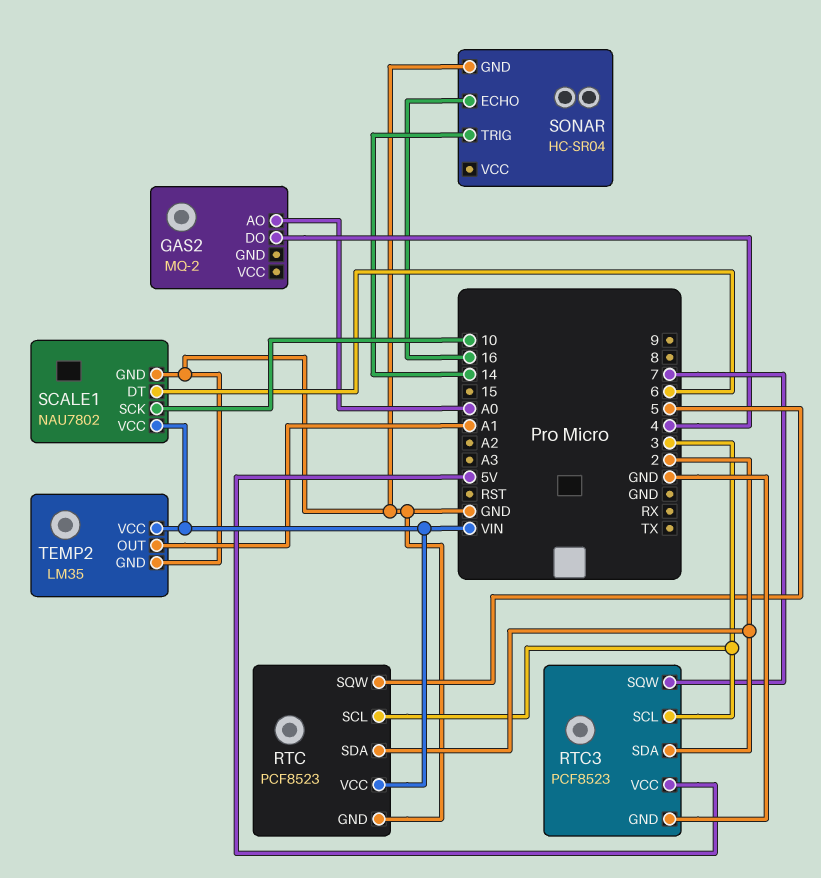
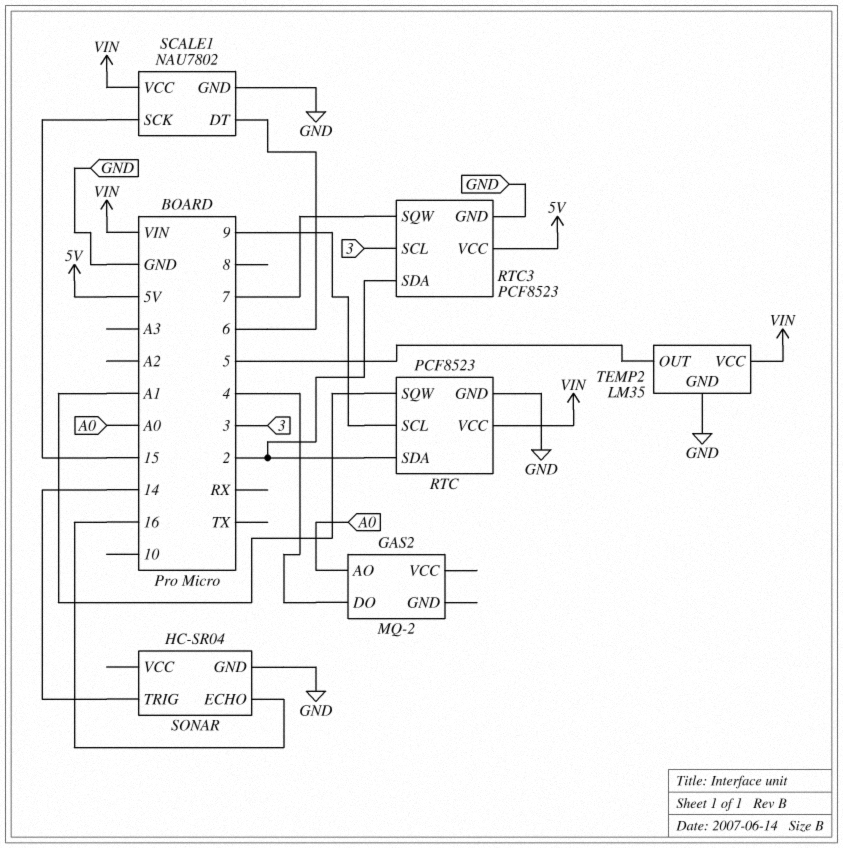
RTC pin SCL: 3 -> 9
RTC pin SQW: 5 -> A1
SCALE1 pin SCK: 10 -> 15
TEMP2 pin OUT: A1 -> 5

